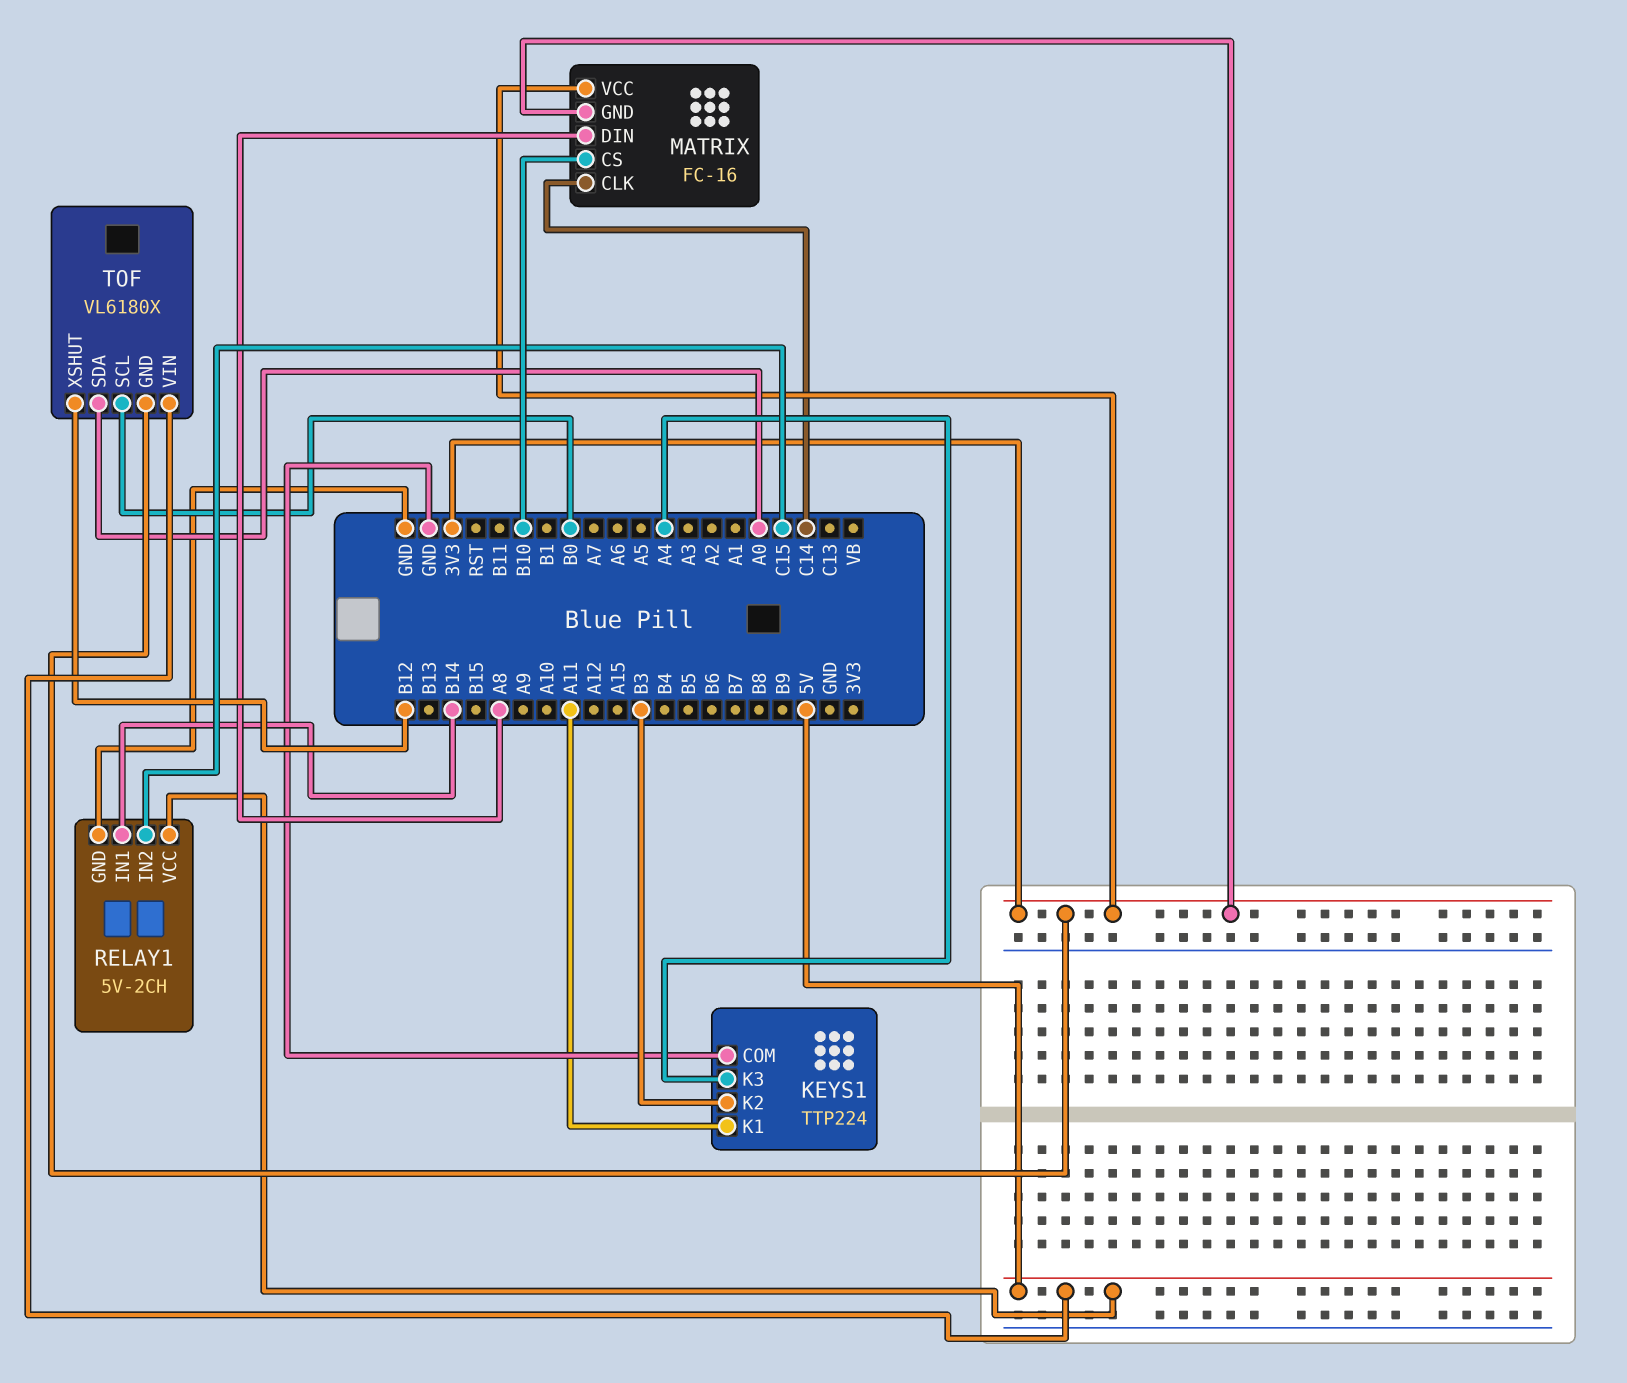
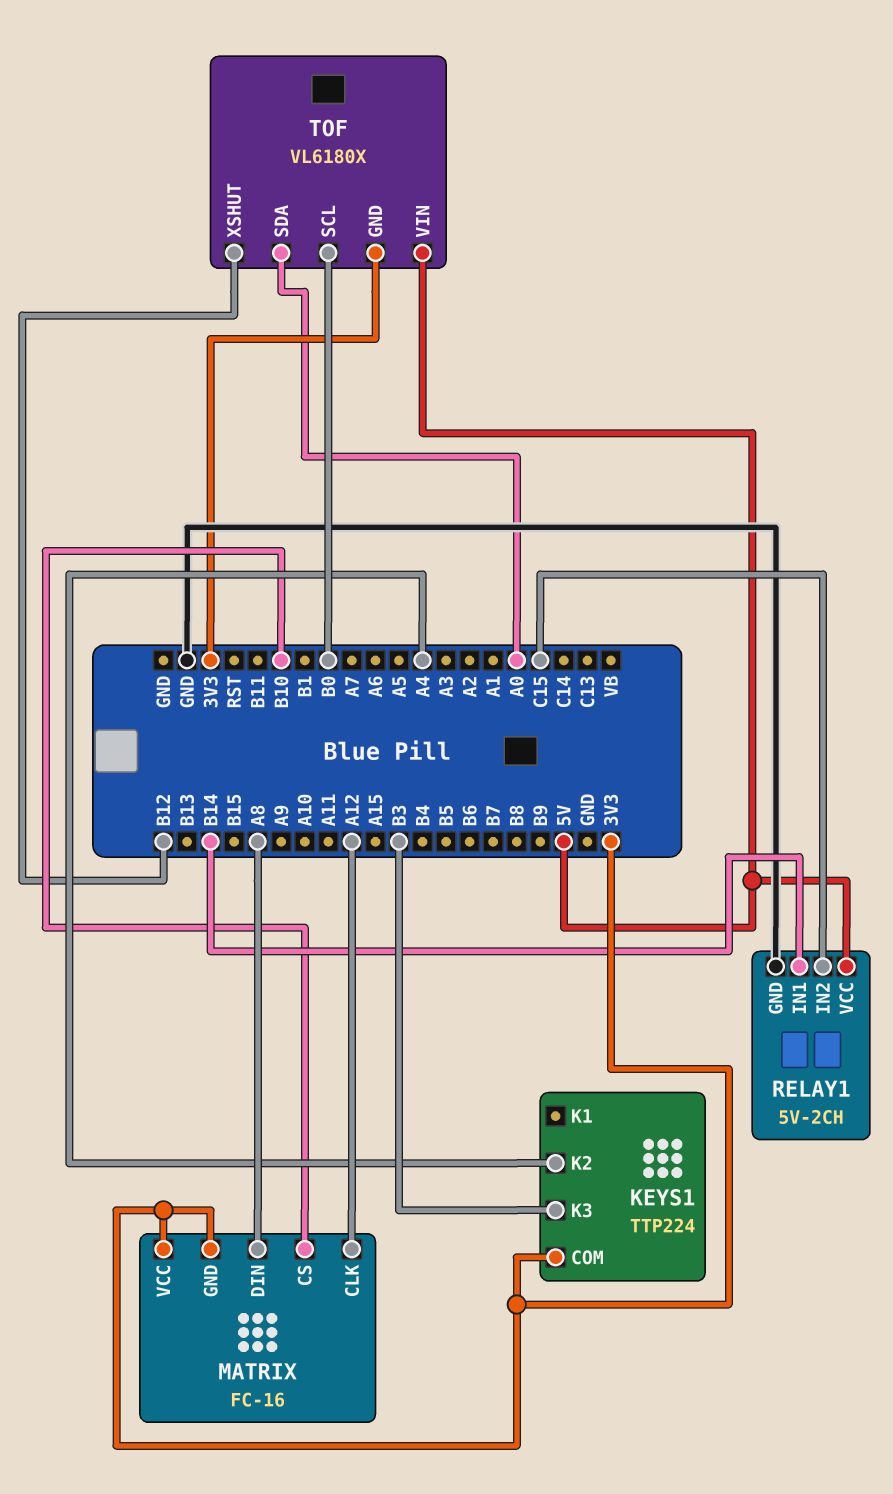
KEYS1 pin COM: GND -> 3V3
KEYS1 pin K1: A11 -> none
KEYS1 pin K2: B3 -> A4
KEYS1 pin K3: A4 -> B3
MATRIX pin CLK: C14 -> A12

